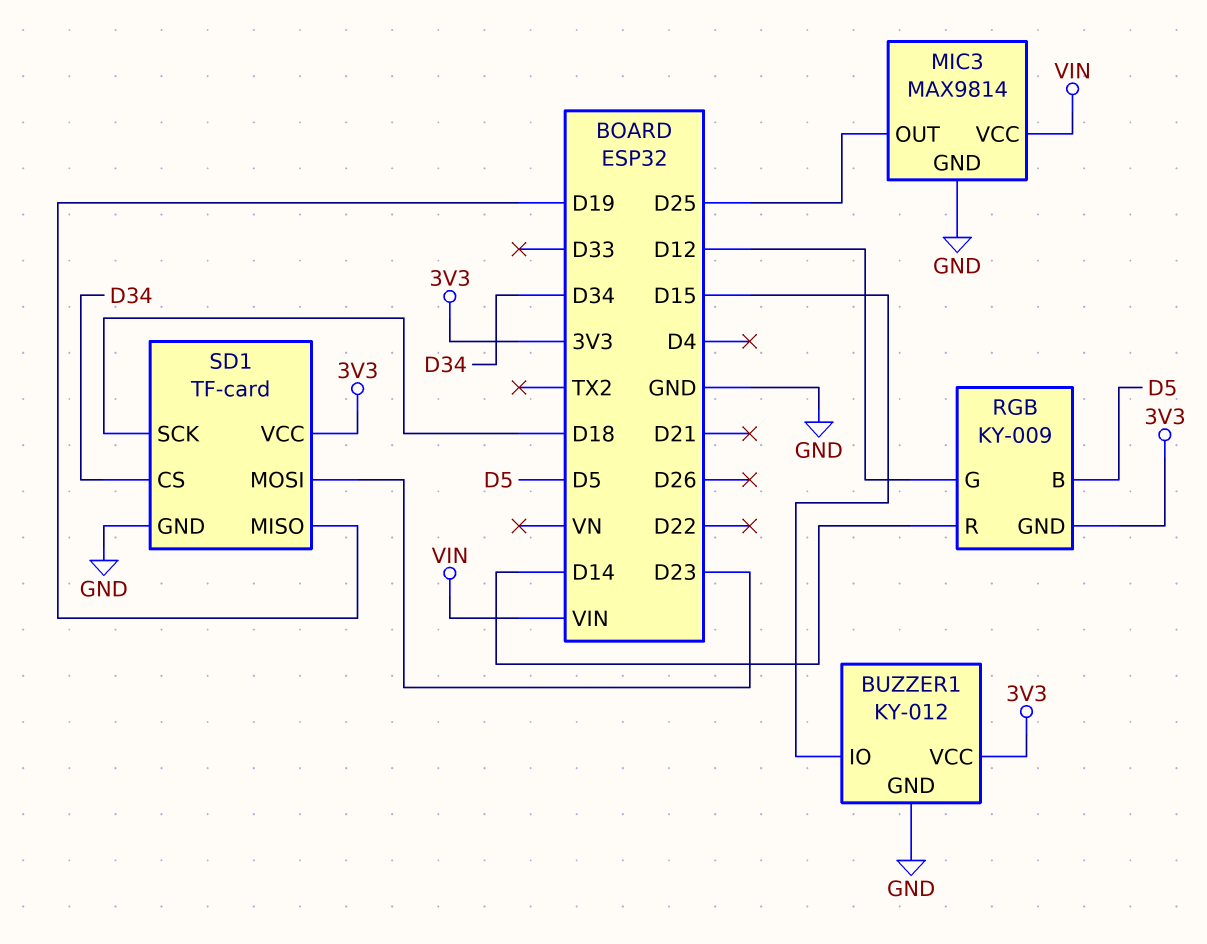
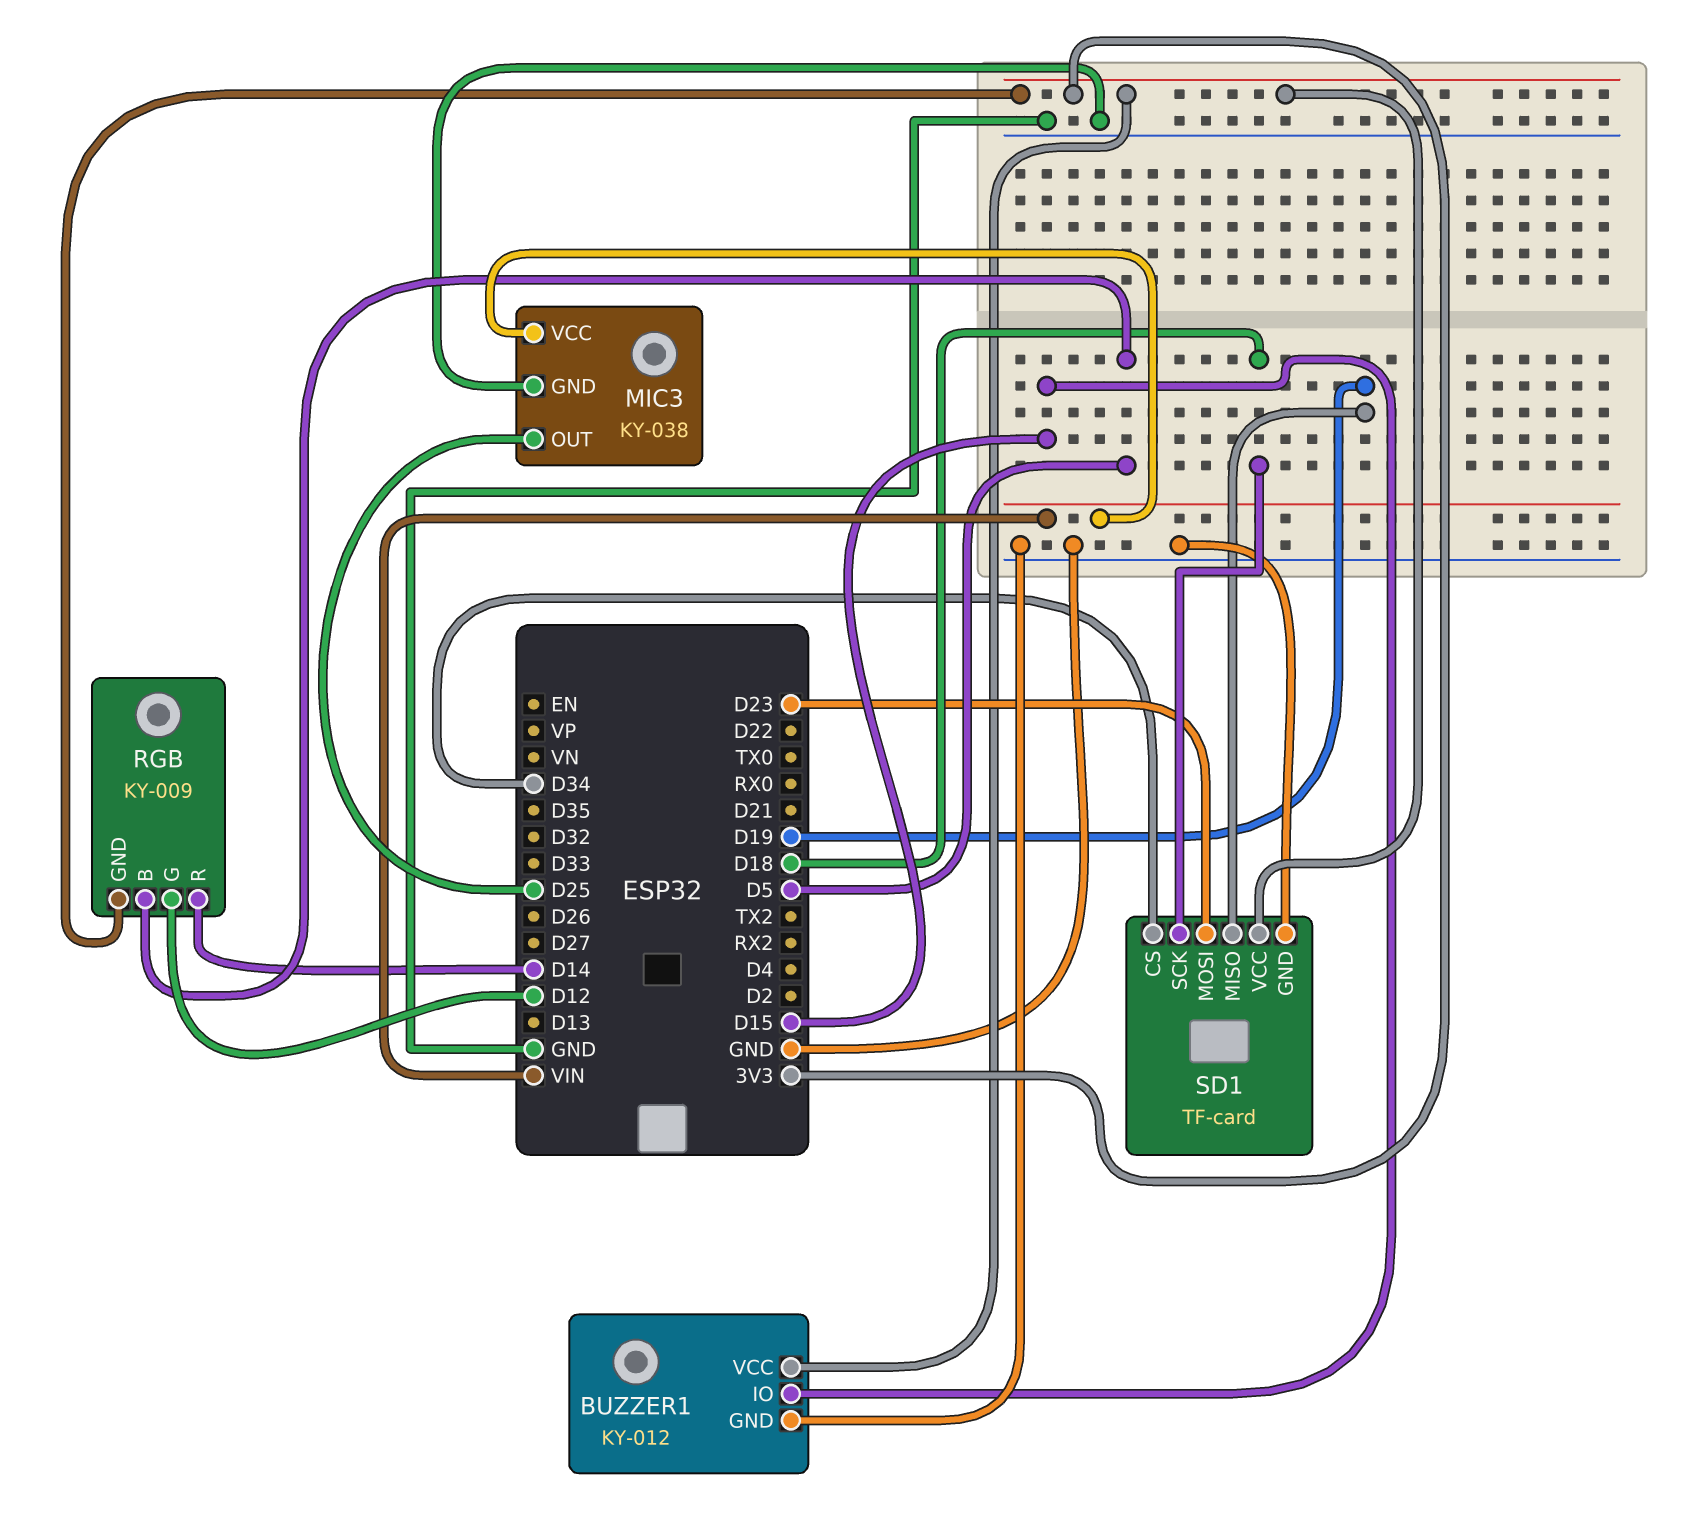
MIC3: MAX9814 -> KY-038

